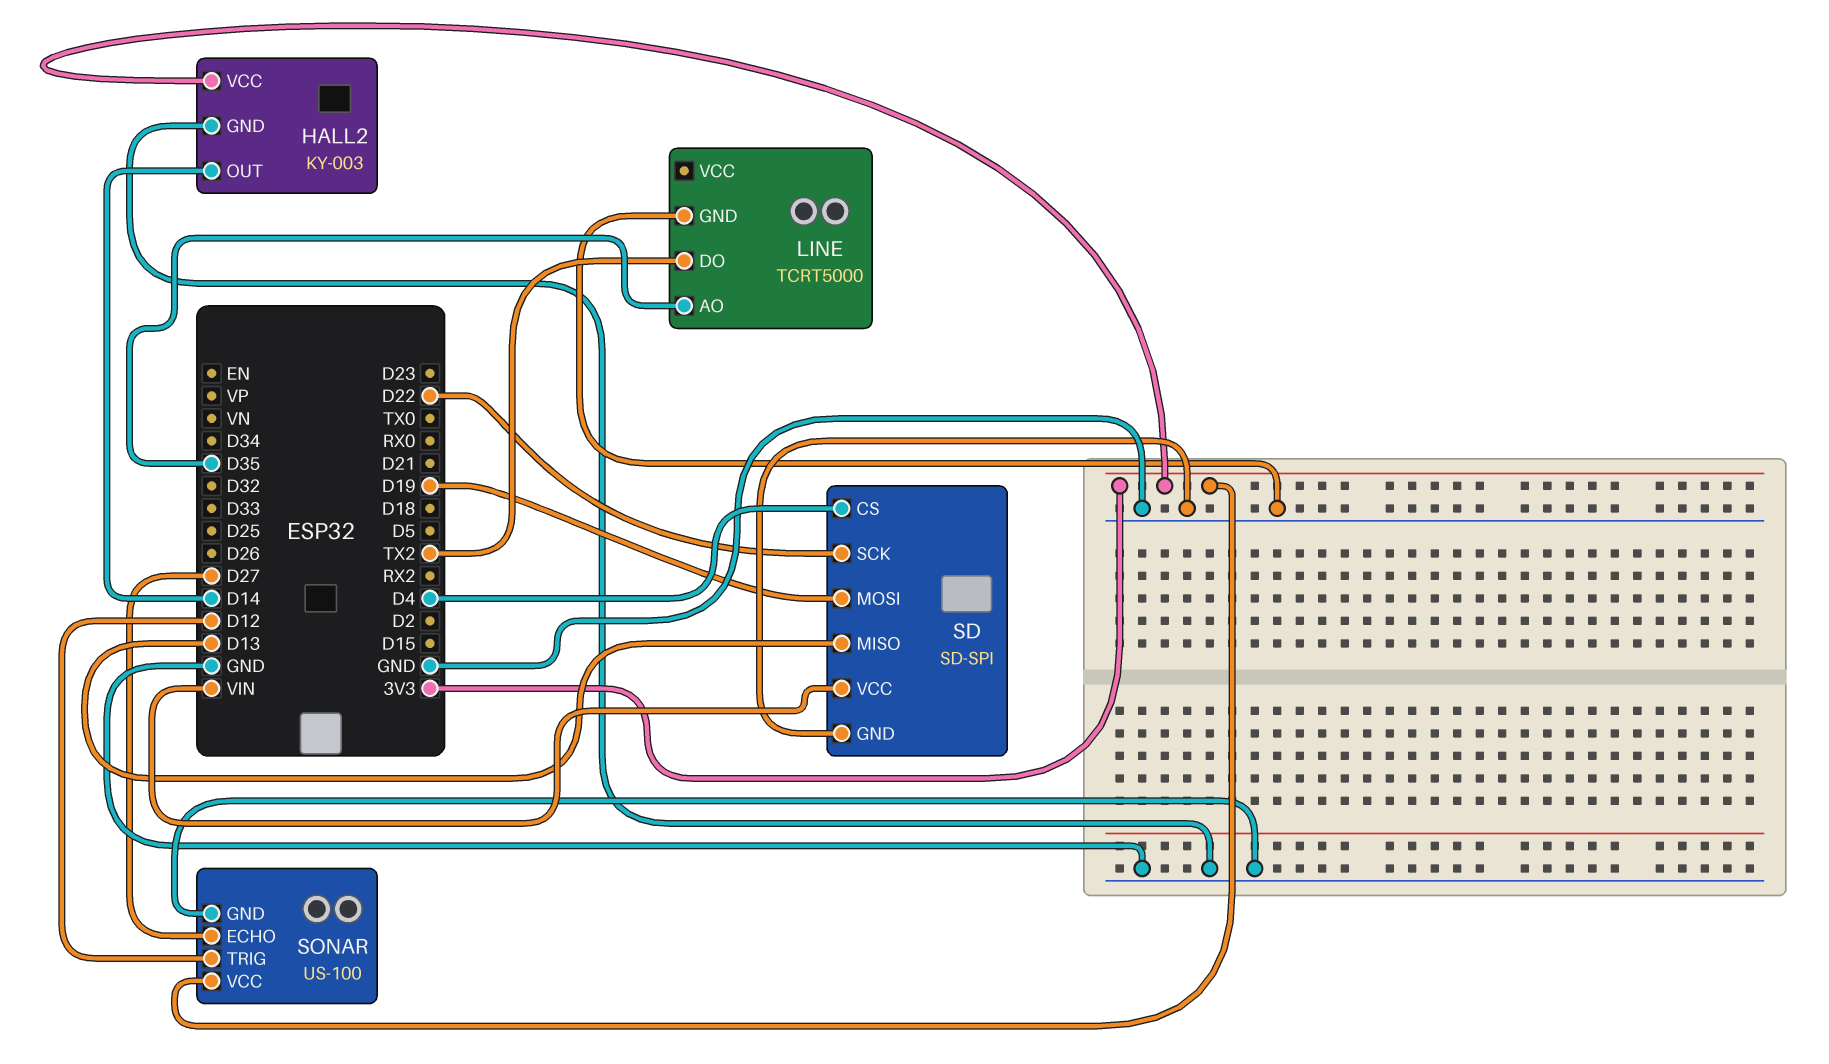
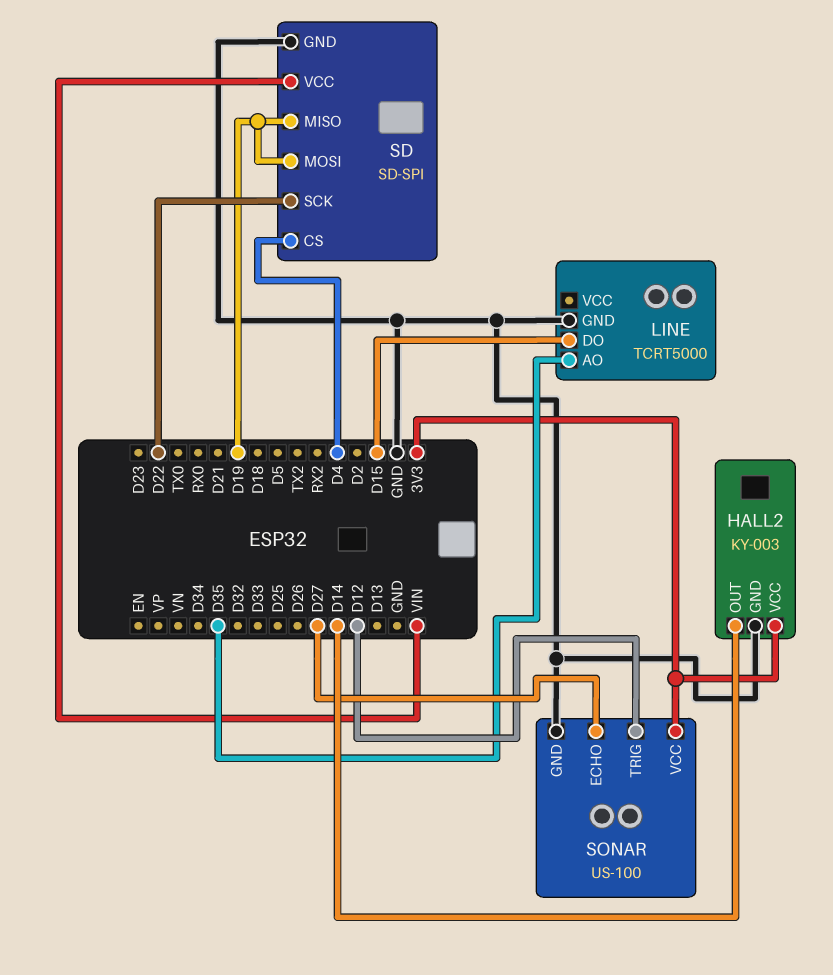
LINE pin DO: TX2 -> D15
SD pin MISO: D13 -> D19

